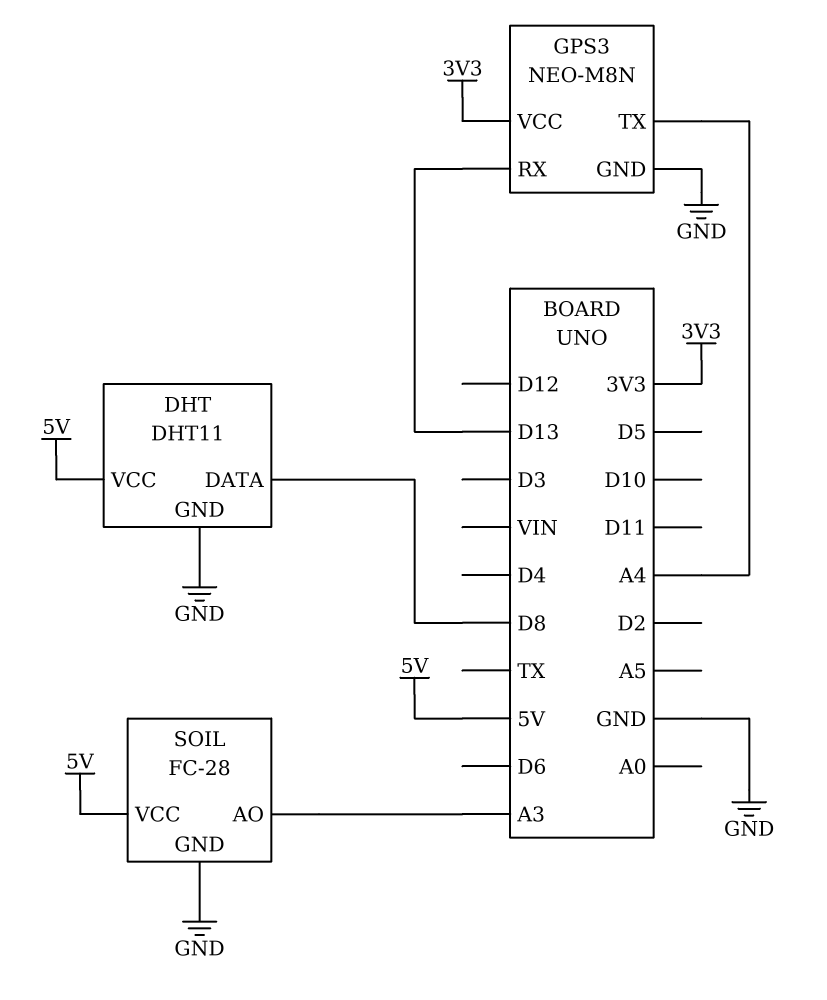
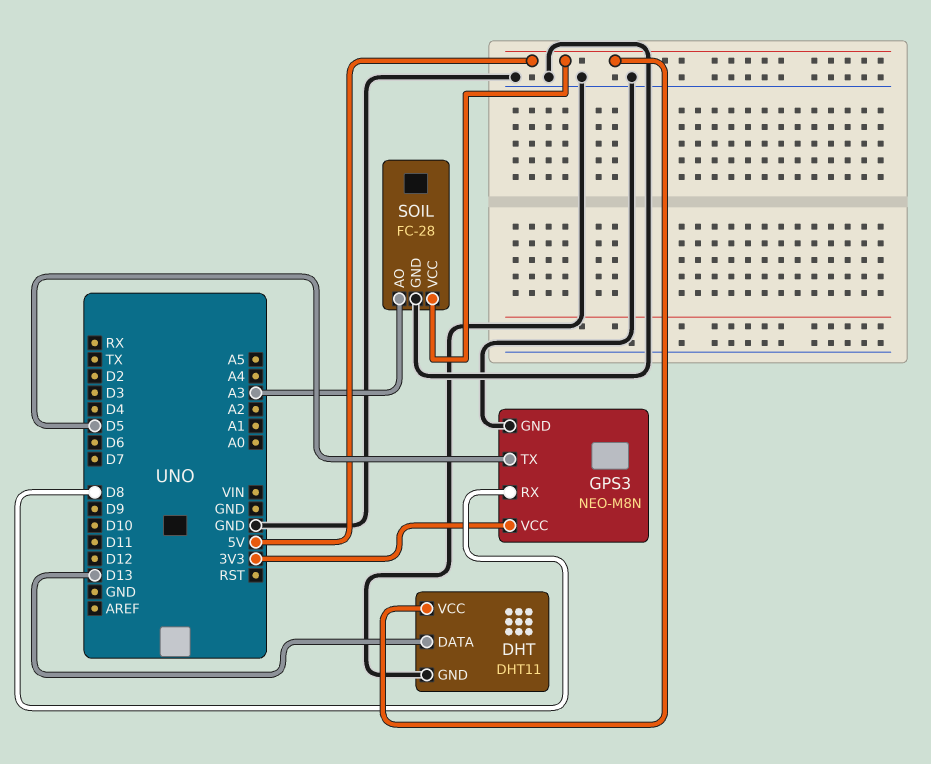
DHT pin DATA: D8 -> D13
GPS3 pin RX: D13 -> D8
GPS3 pin TX: A4 -> D5

